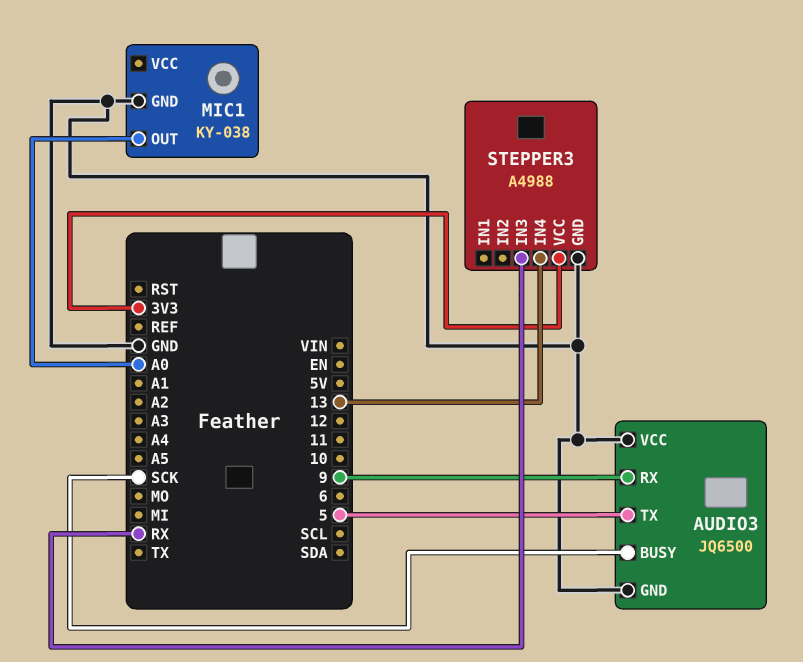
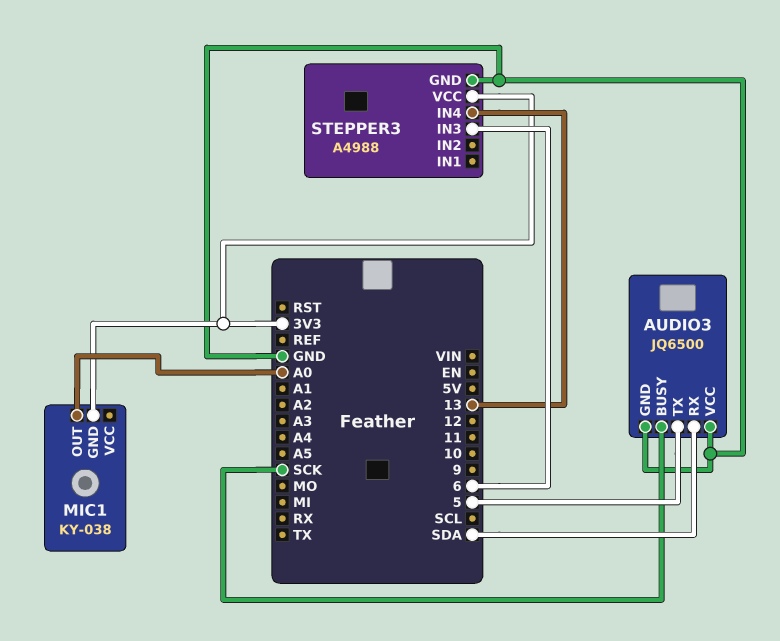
AUDIO3 pin RX: 9 -> SDA
MIC1 pin GND: GND -> 3V3
STEPPER3 pin IN3: RX -> 6

